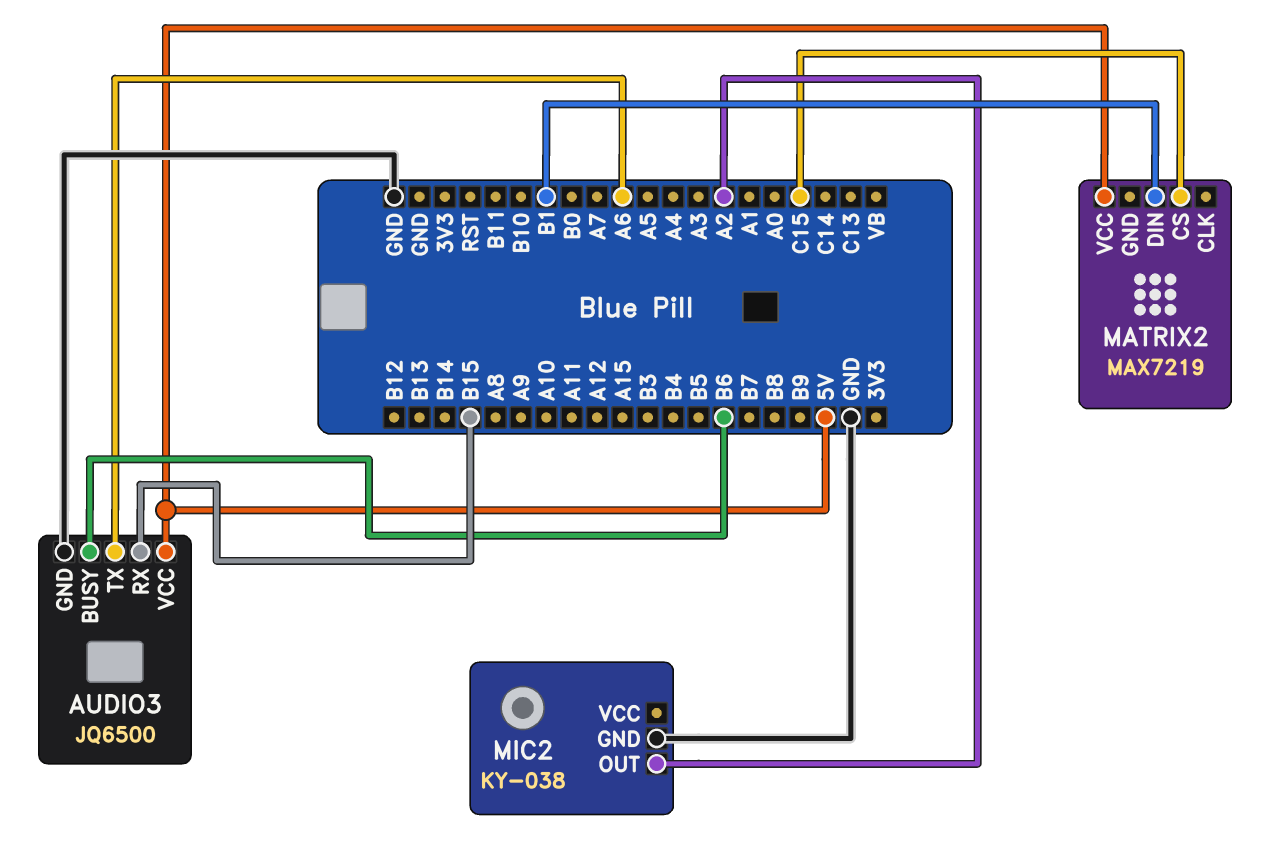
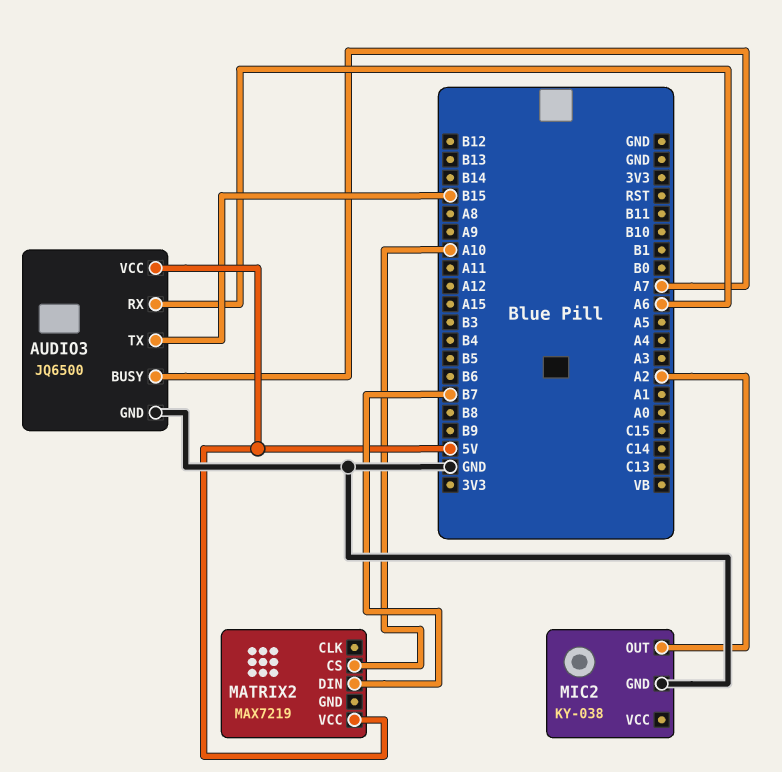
AUDIO3 pin BUSY: B6 -> A7
AUDIO3 pin RX: B15 -> A6
AUDIO3 pin TX: A6 -> B15
MATRIX2 pin CS: C15 -> A10
MATRIX2 pin DIN: B1 -> B7

